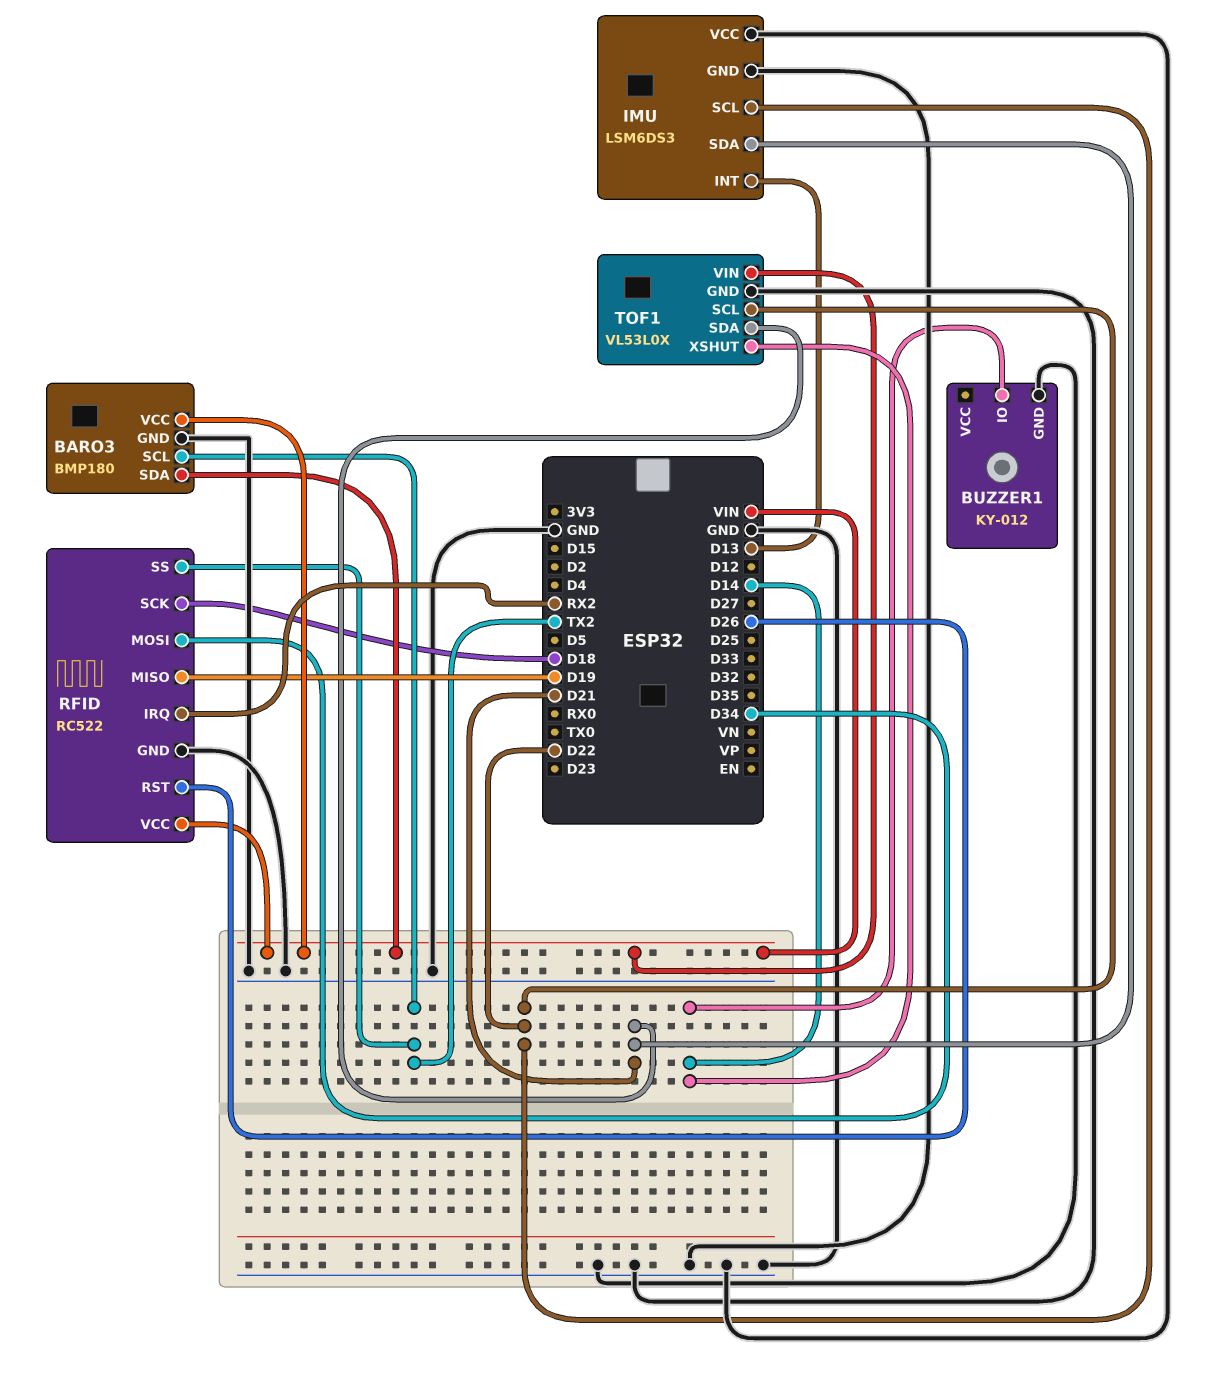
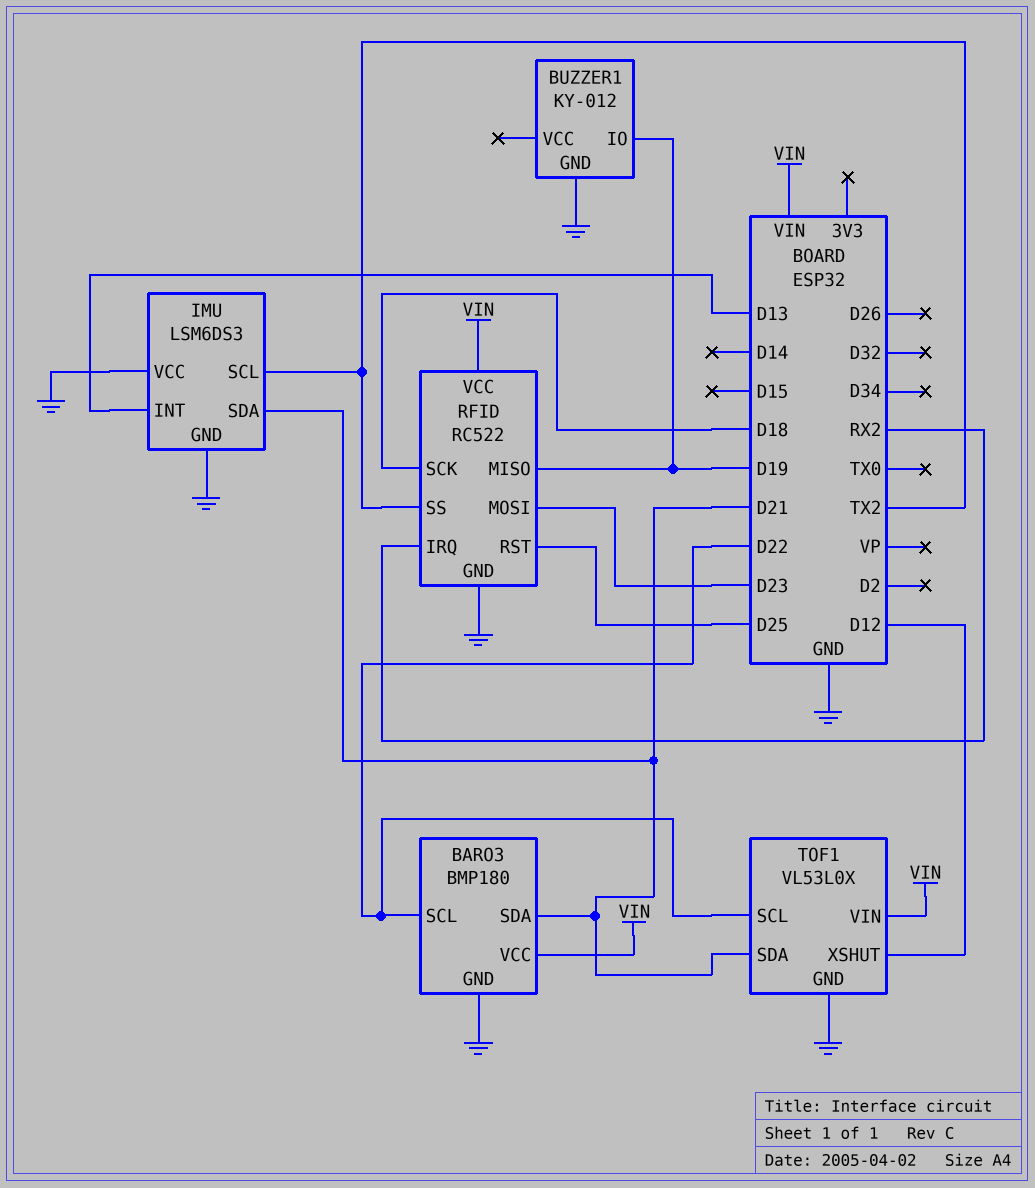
BARO3 pin SCL: TX2 -> D22
BARO3 pin SDA: VIN -> D21
BUZZER1 pin IO: D14 -> D19
IMU pin SCL: D22 -> TX2
RFID pin MOSI: D34 -> D23
RFID pin RST: D26 -> D25
TOF1 pin XSHUT: D14 -> D12

